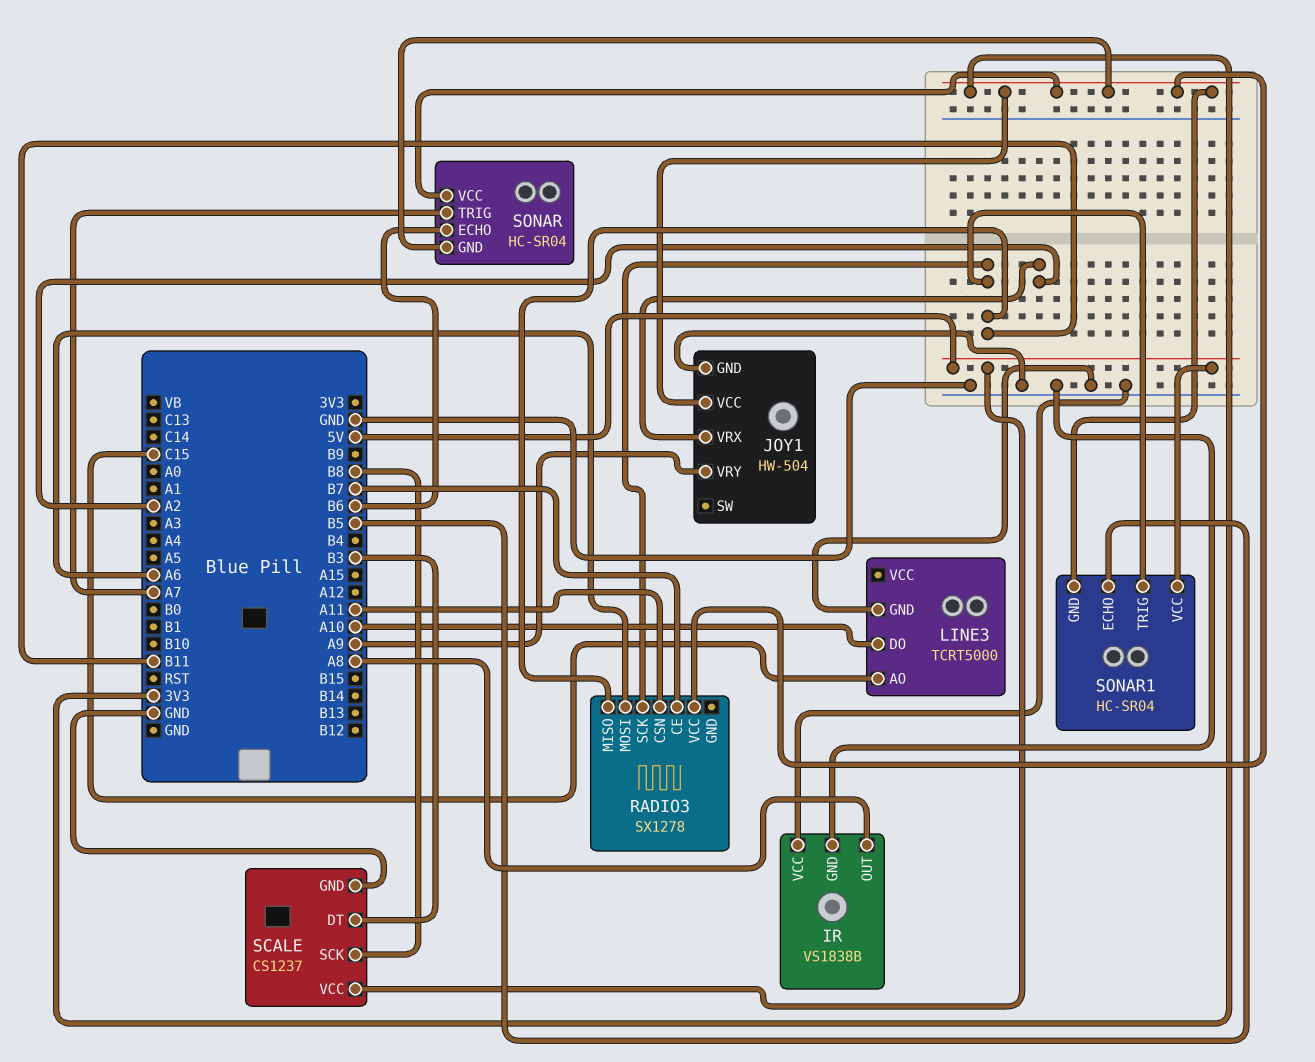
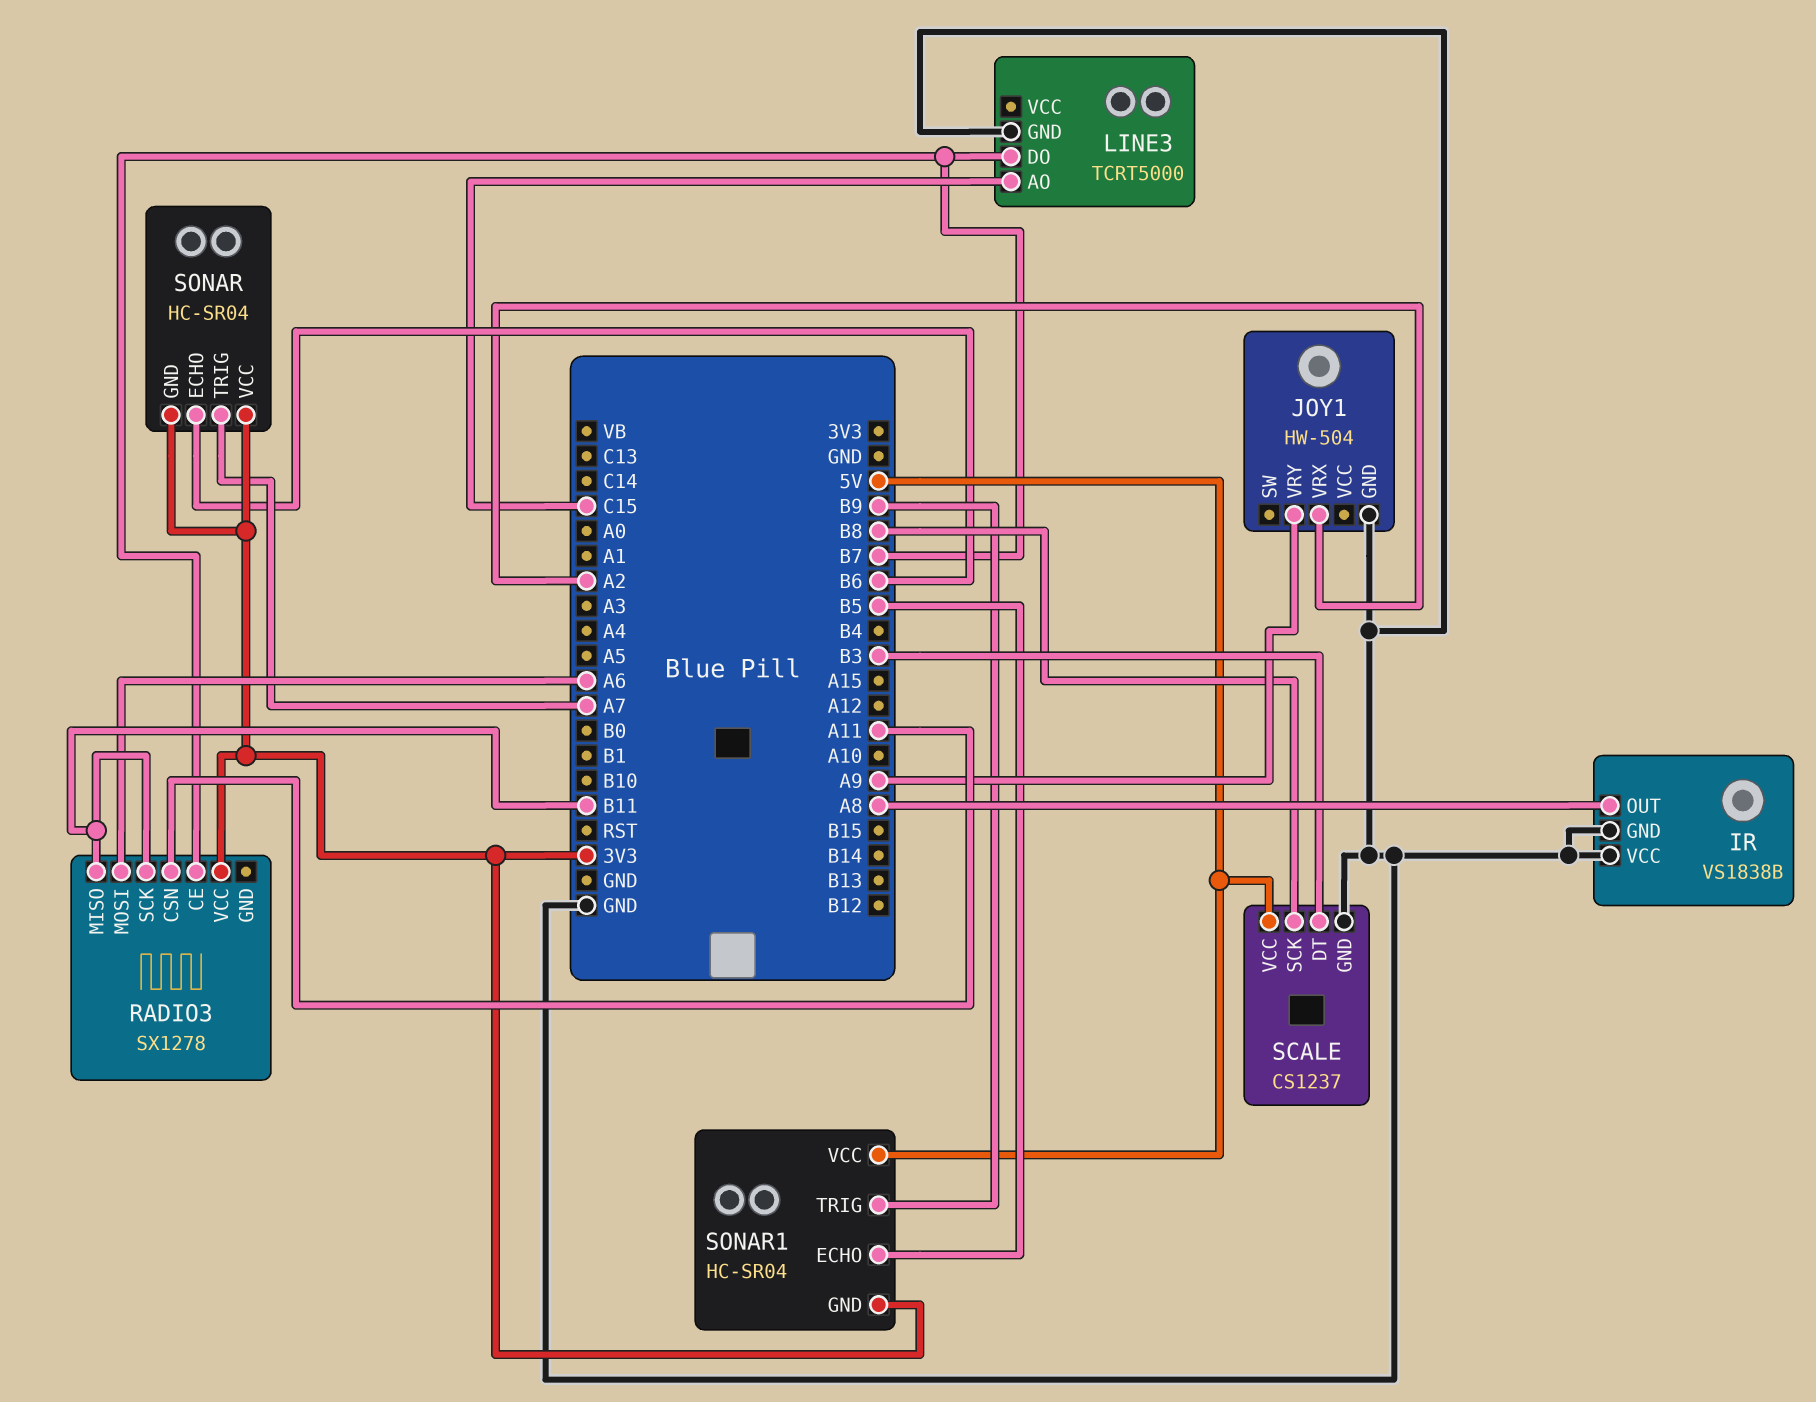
JOY1 pin VCC: 3V3 -> none
LINE3 pin DO: A10 -> B7
SONAR1 pin TRIG: B11 -> B9

